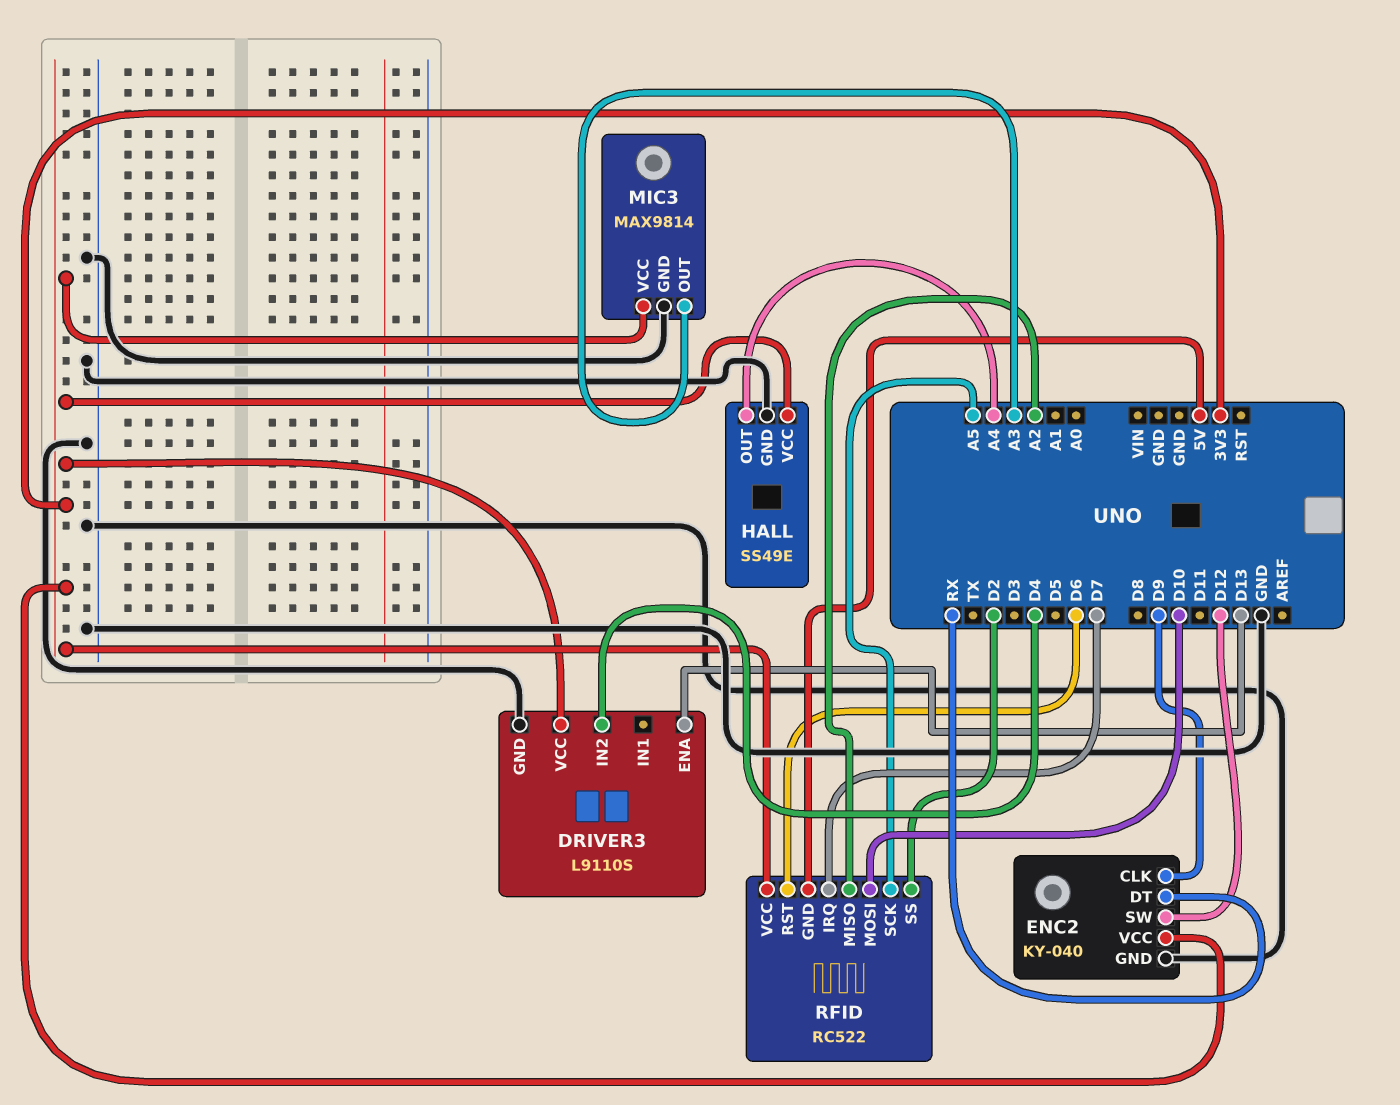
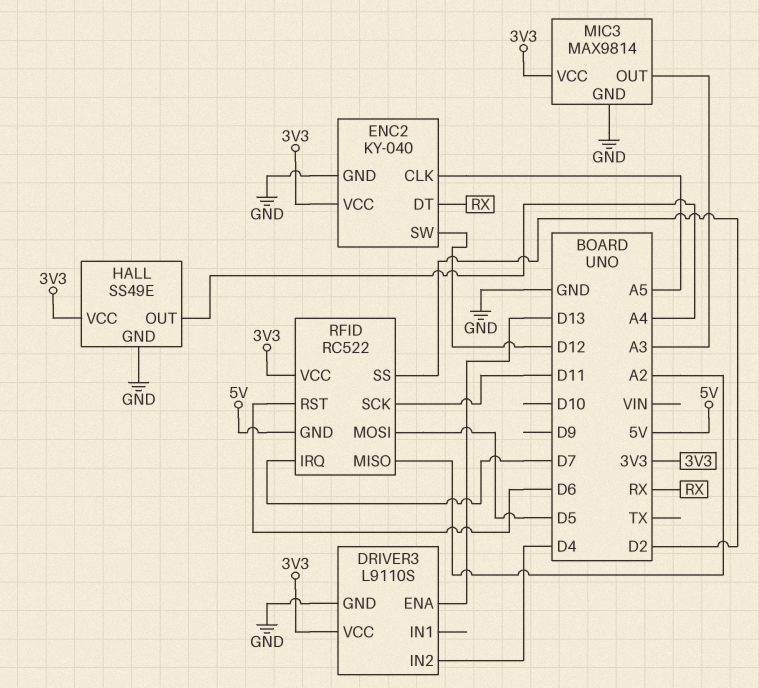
ENC2 pin CLK: D9 -> A5
RFID pin MOSI: D10 -> D5
RFID pin SCK: A5 -> D11

